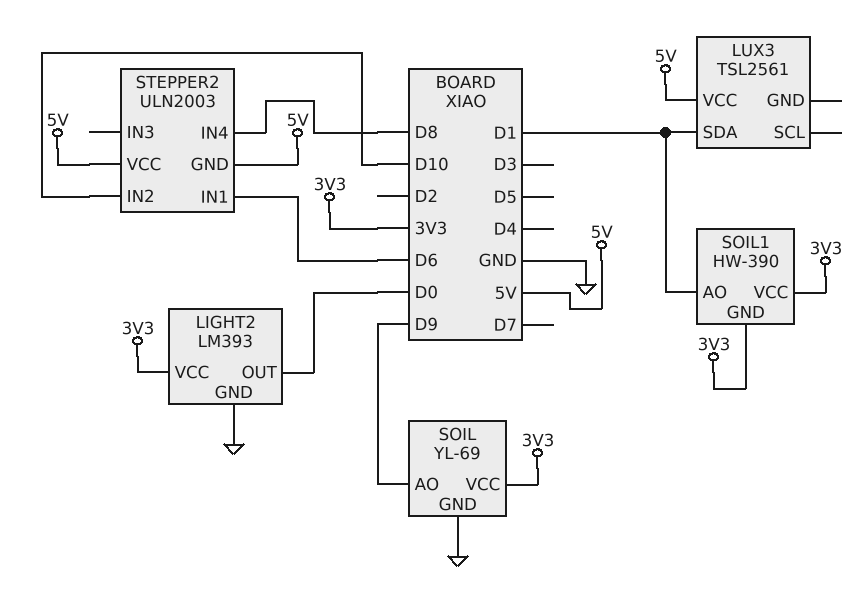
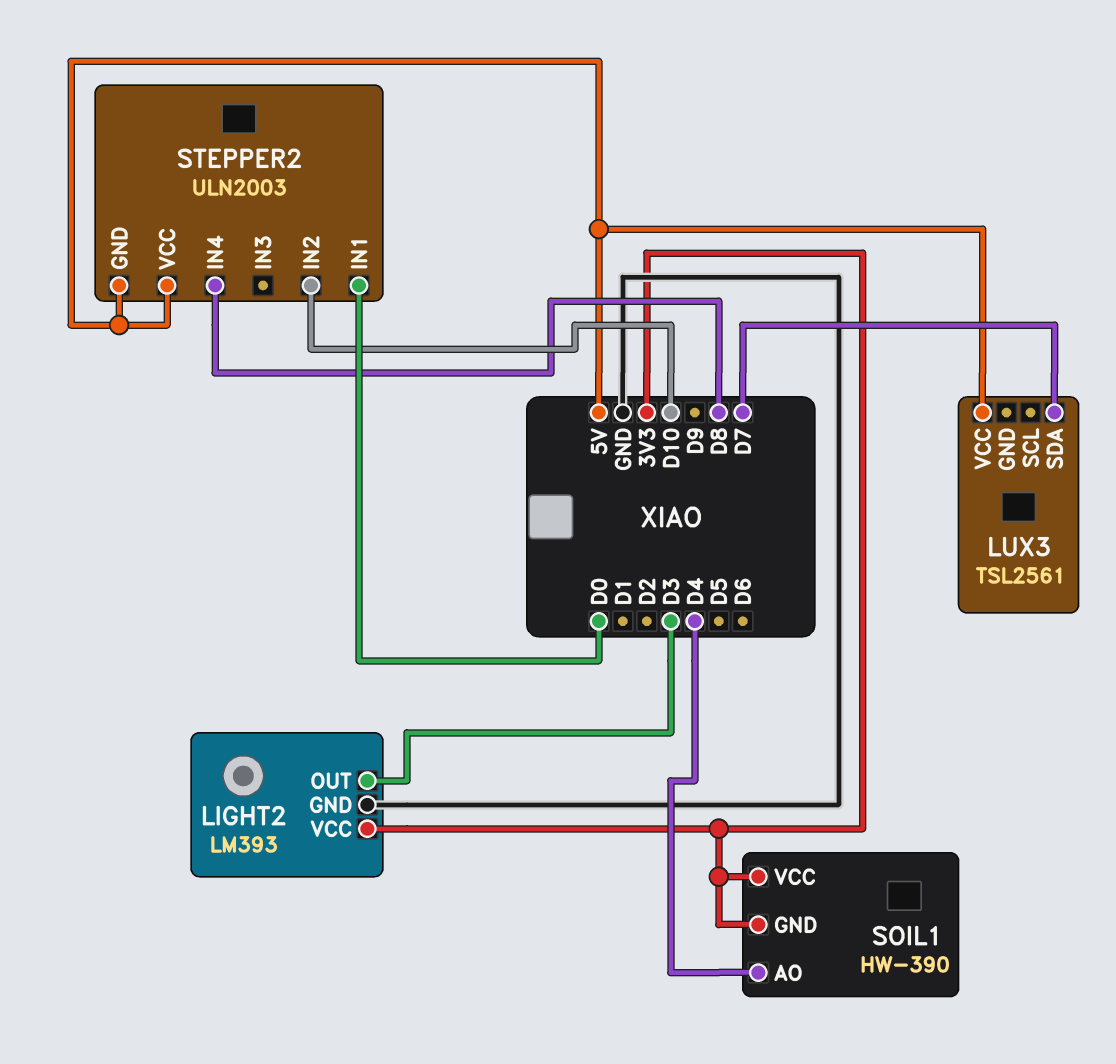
LIGHT2 pin OUT: D0 -> D3
LUX3 pin SDA: D1 -> D7
SOIL: YL-69 -> none
SOIL pin AO: D9 -> none
SOIL pin GND: GND -> none
SOIL pin VCC: 3V3 -> none
SOIL1 pin AO: D1 -> D4
STEPPER2 pin IN1: D6 -> D0

